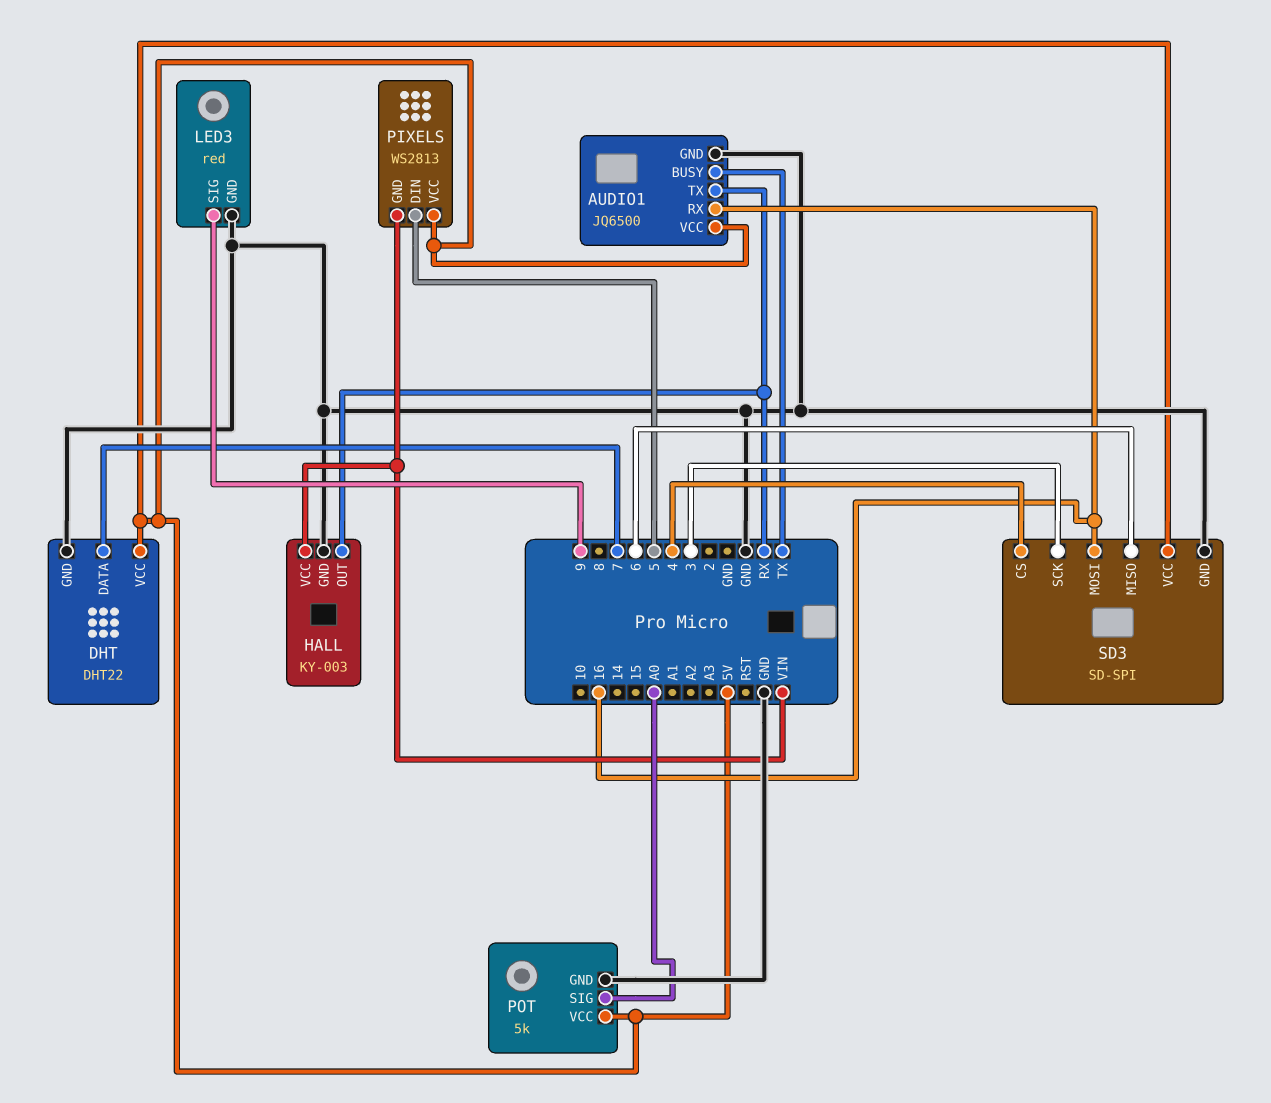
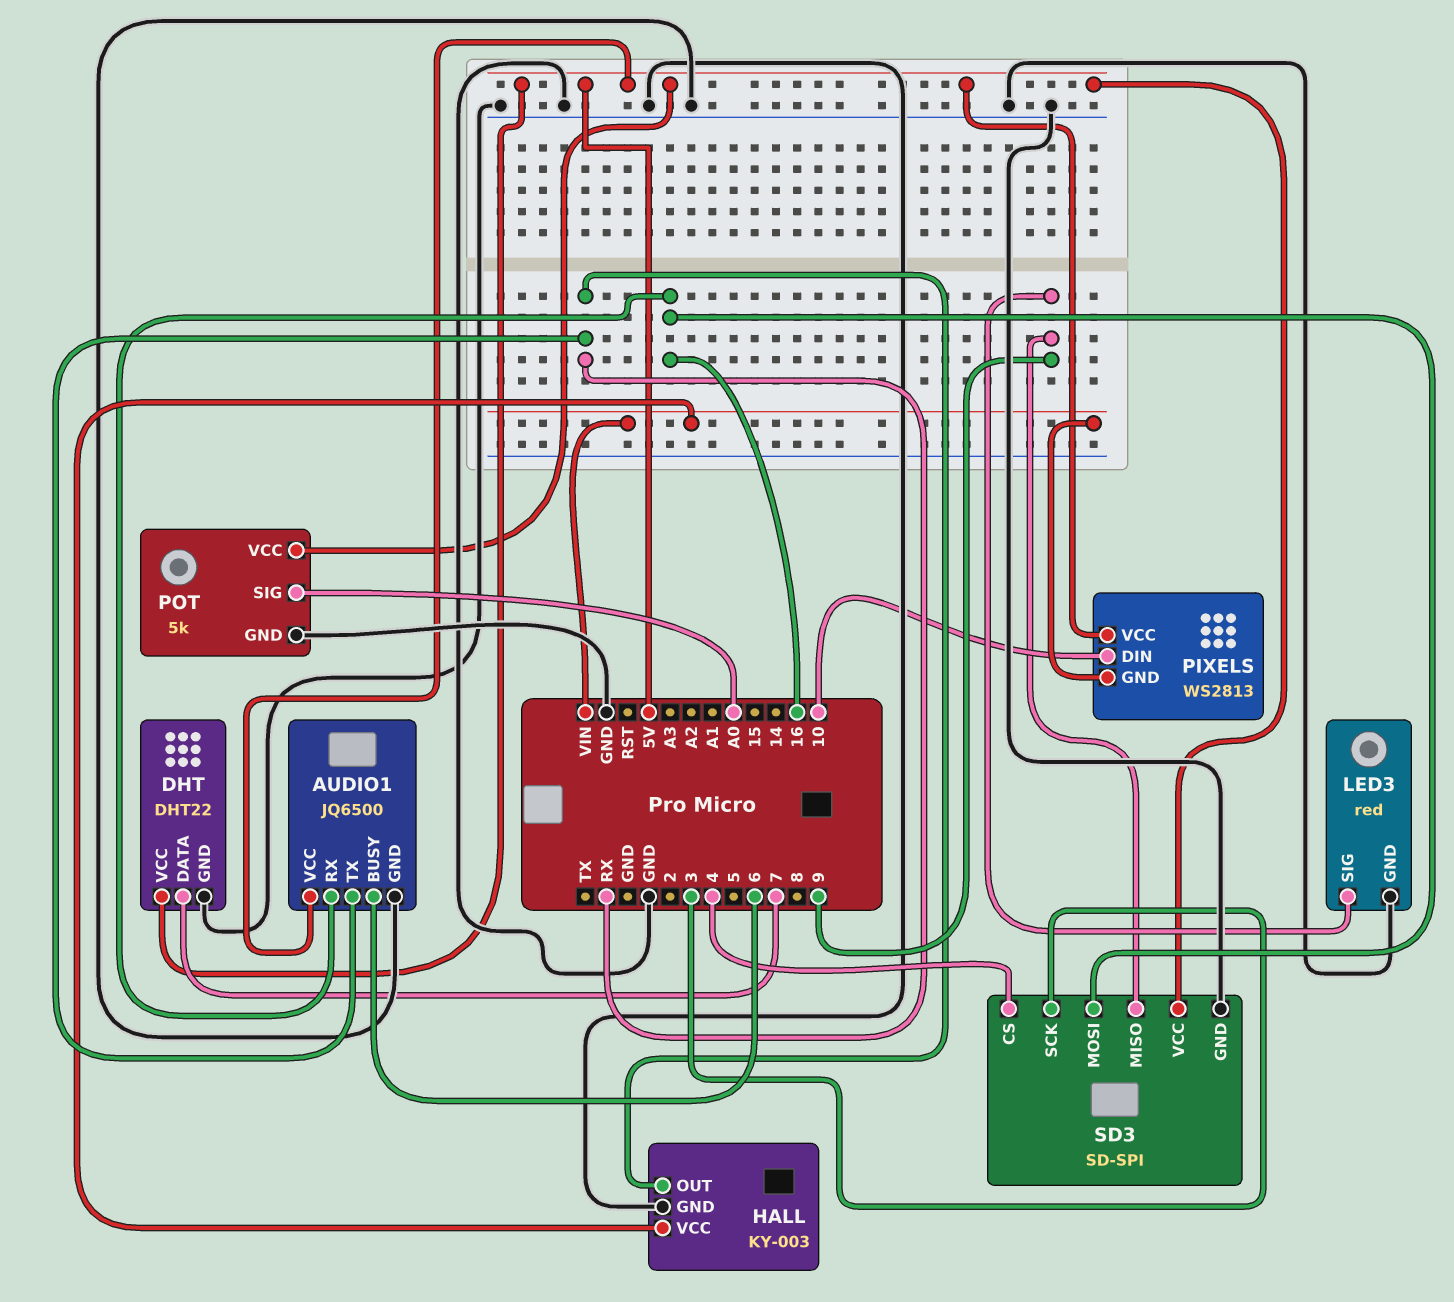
AUDIO1 pin BUSY: TX -> 6
PIXELS pin DIN: 5 -> 10
SD3 pin MISO: 6 -> 9

